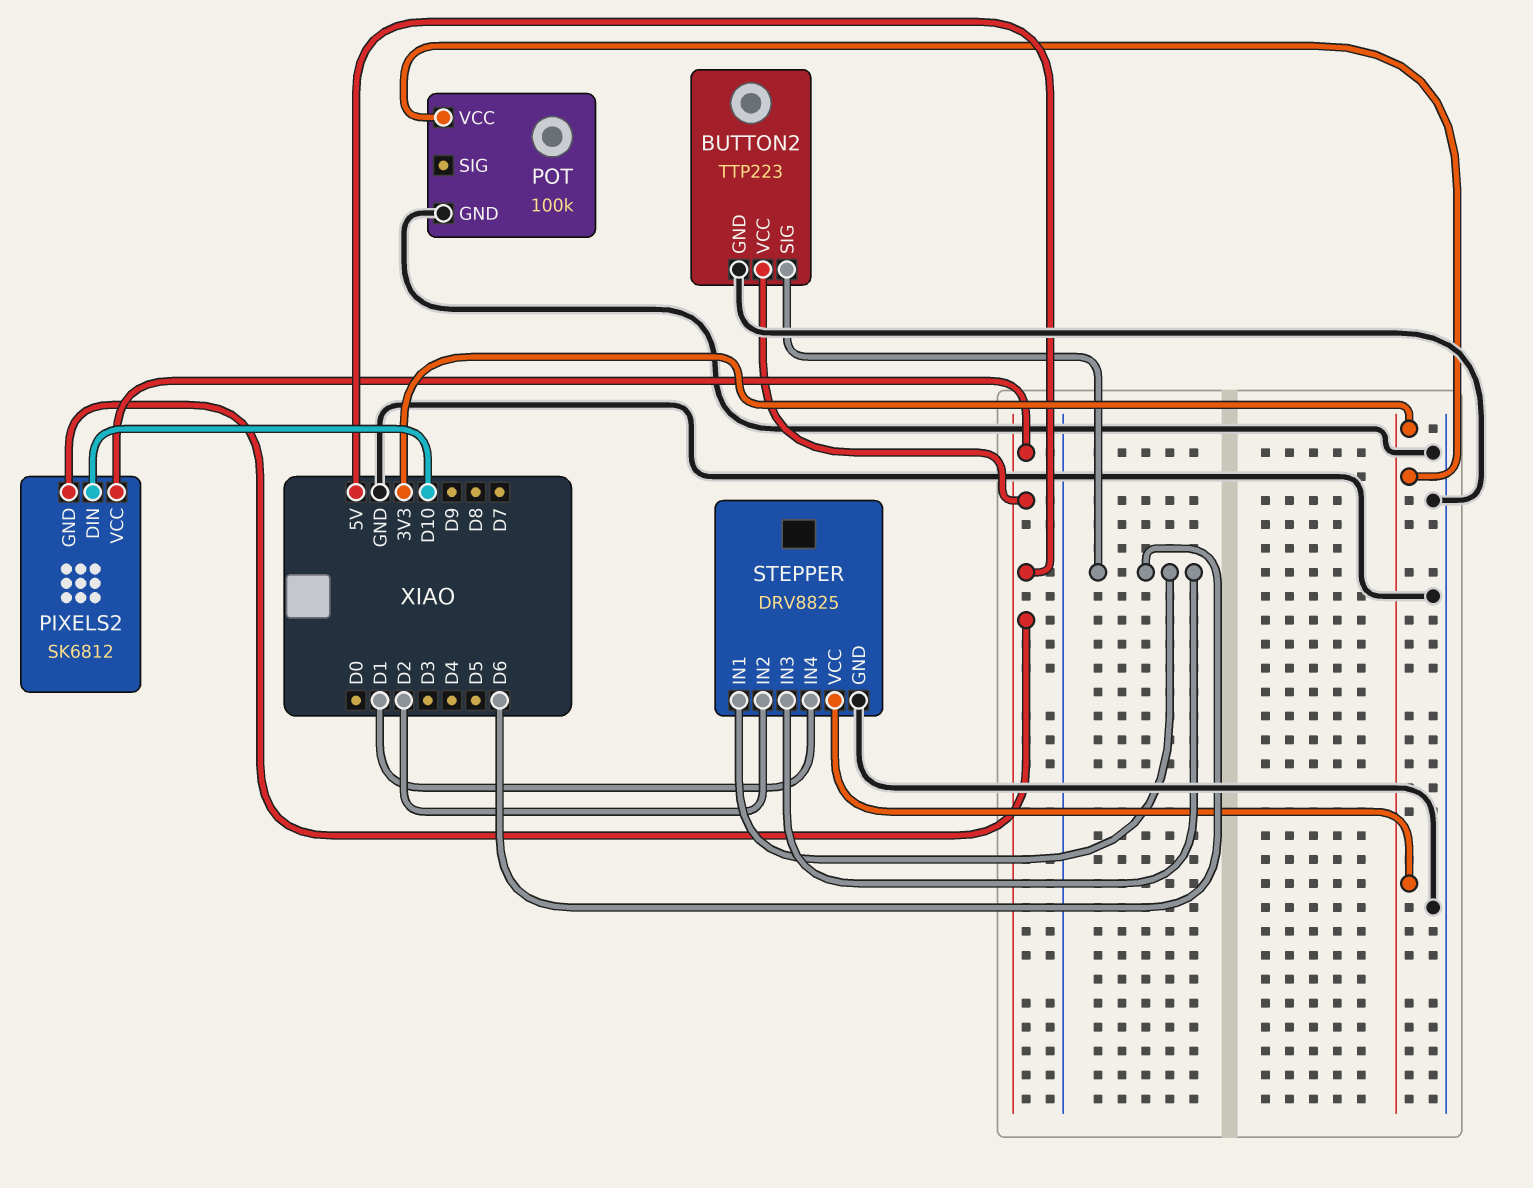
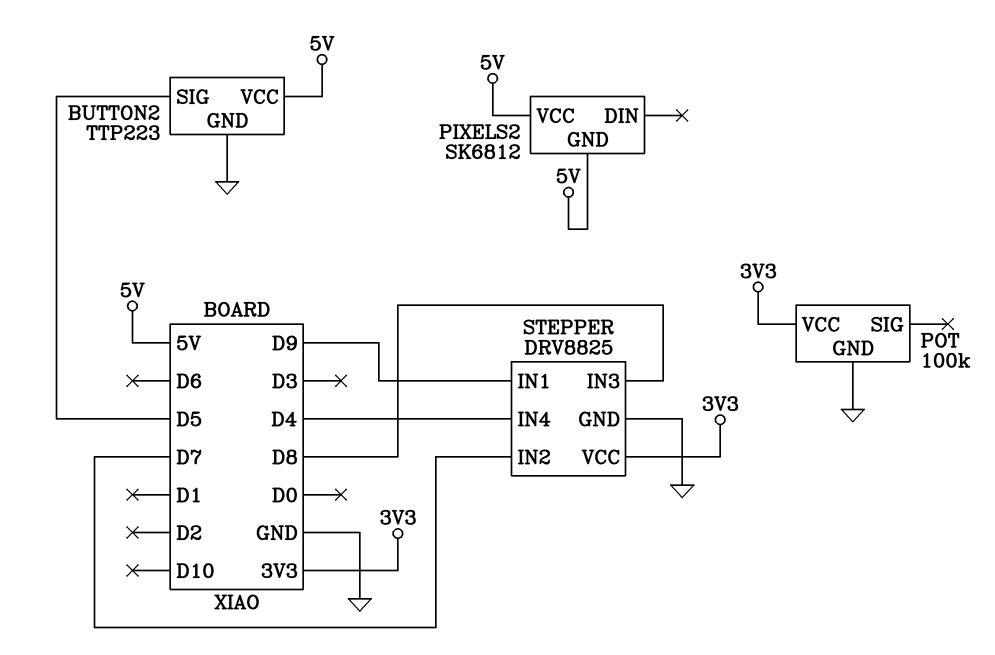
BUTTON2 pin SIG: D6 -> D5
PIXELS2 pin DIN: D10 -> none
STEPPER pin IN1: D6 -> D9
STEPPER pin IN2: D2 -> D7
STEPPER pin IN3: D6 -> D8
STEPPER pin IN4: D1 -> D4

